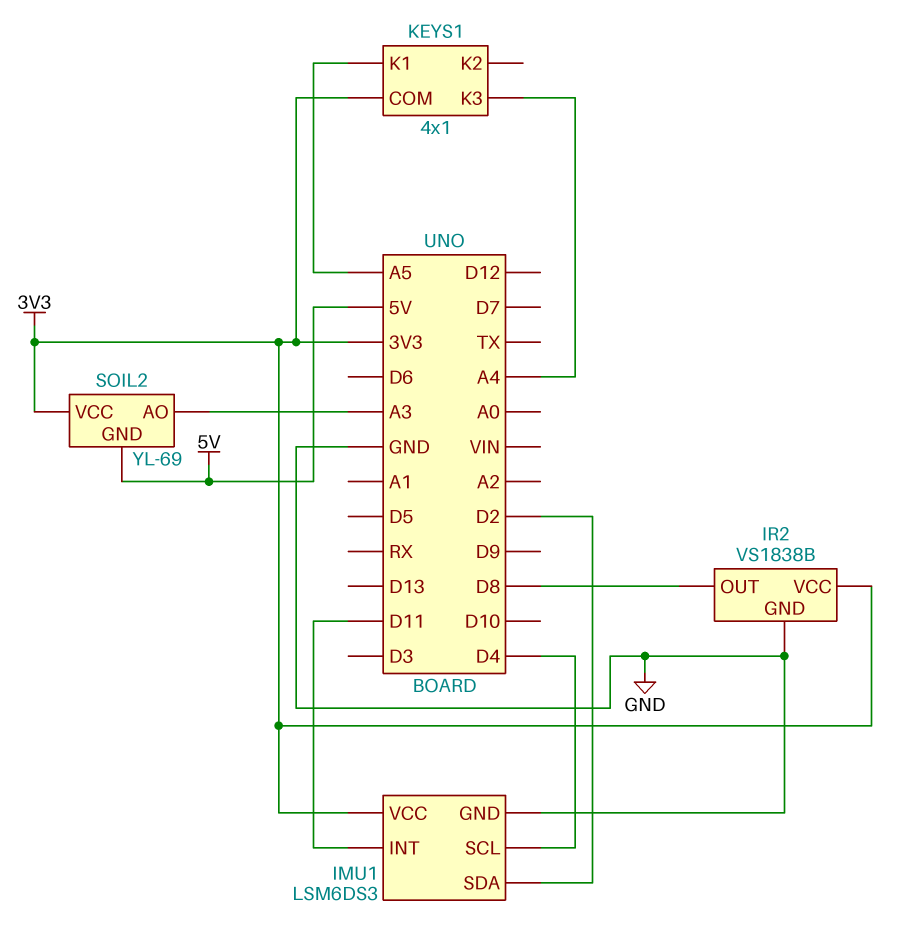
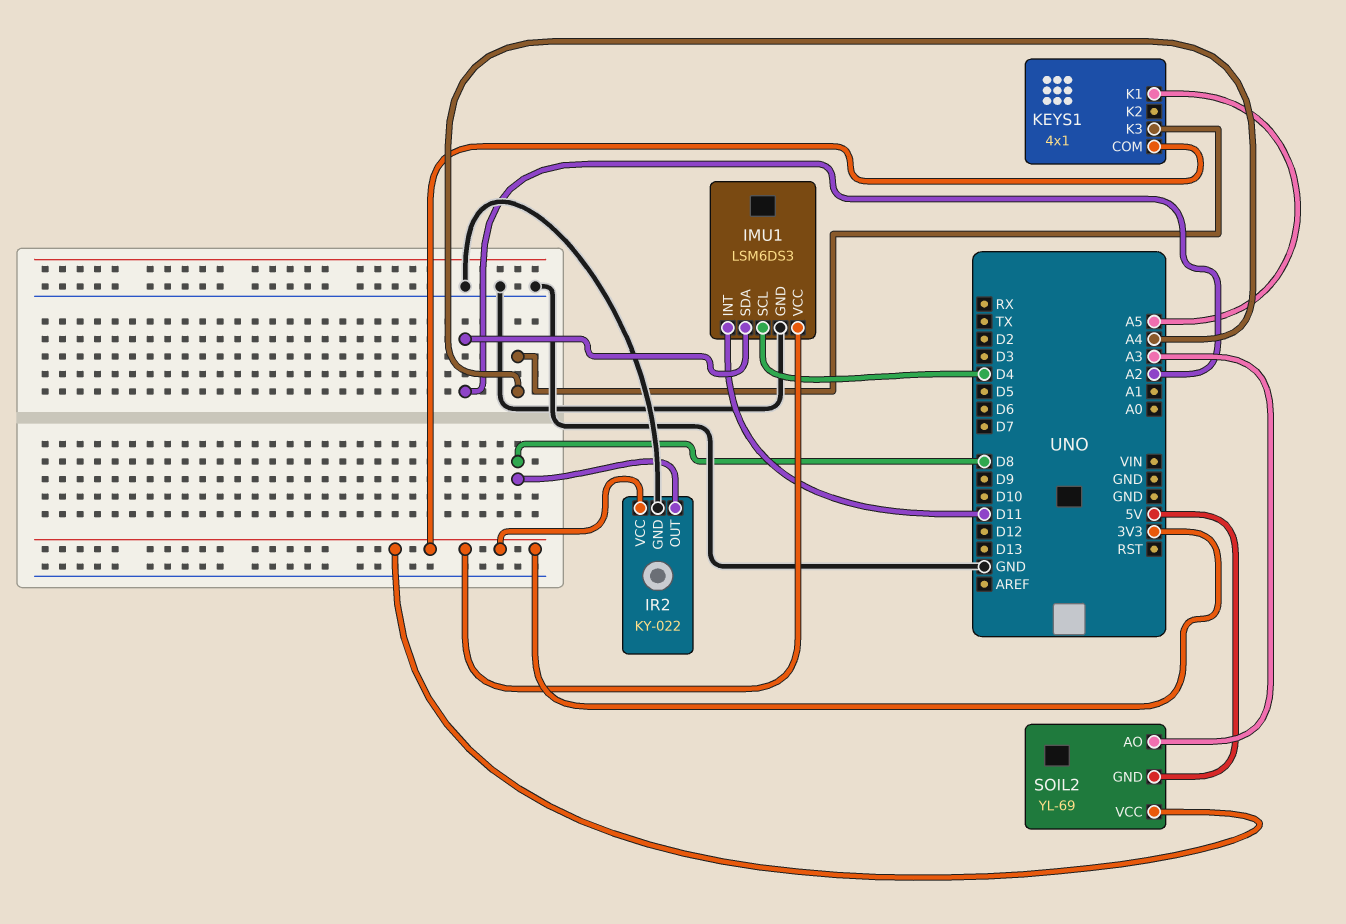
IMU1 pin SDA: D2 -> A2
IR2: VS1838B -> KY-022

